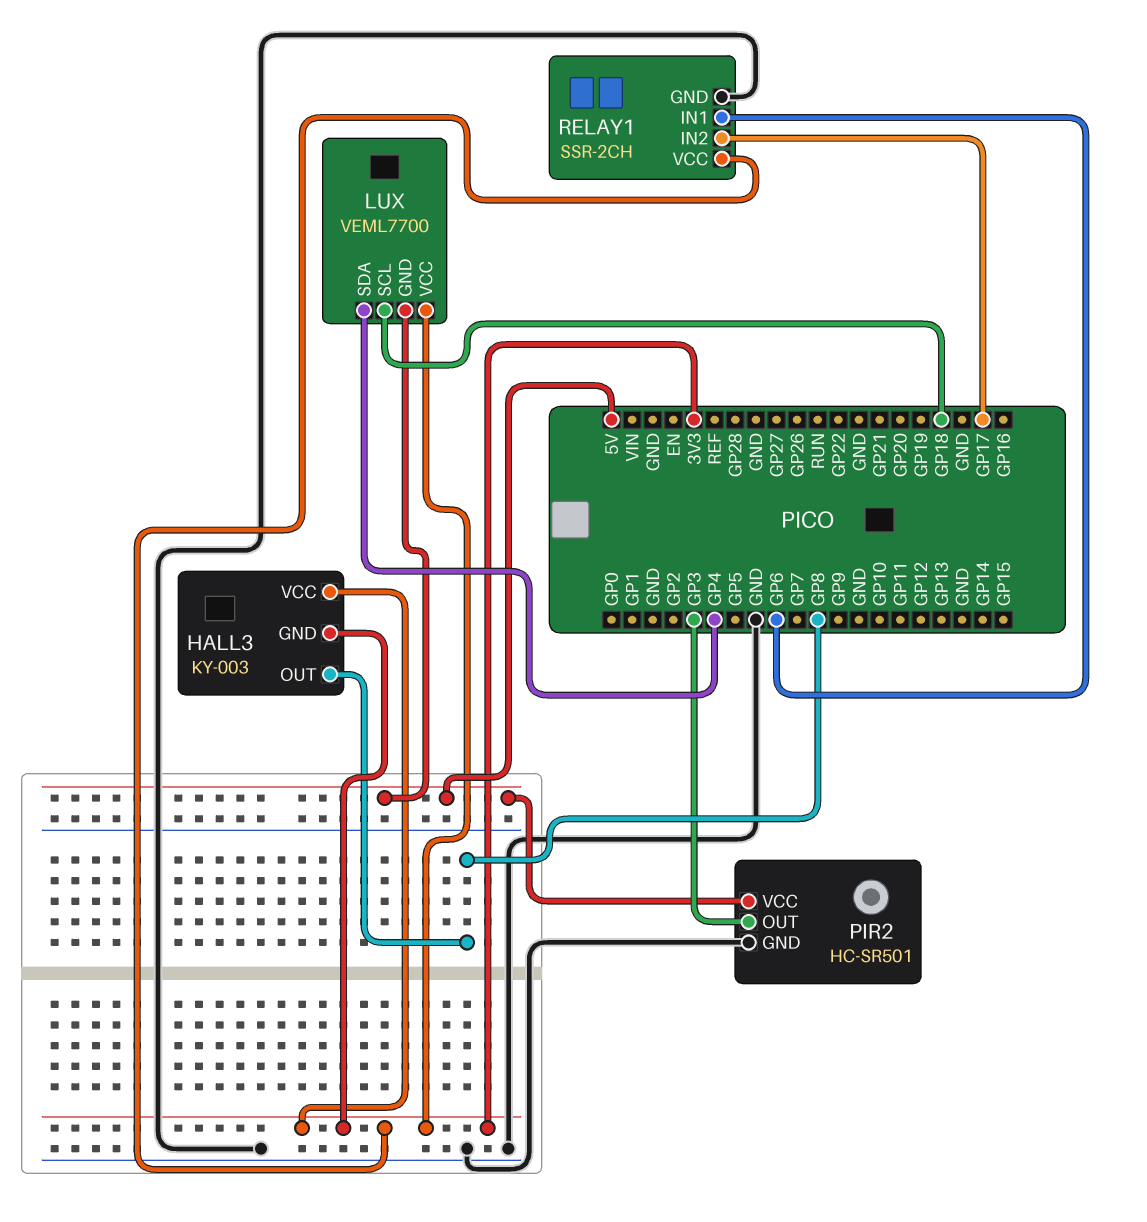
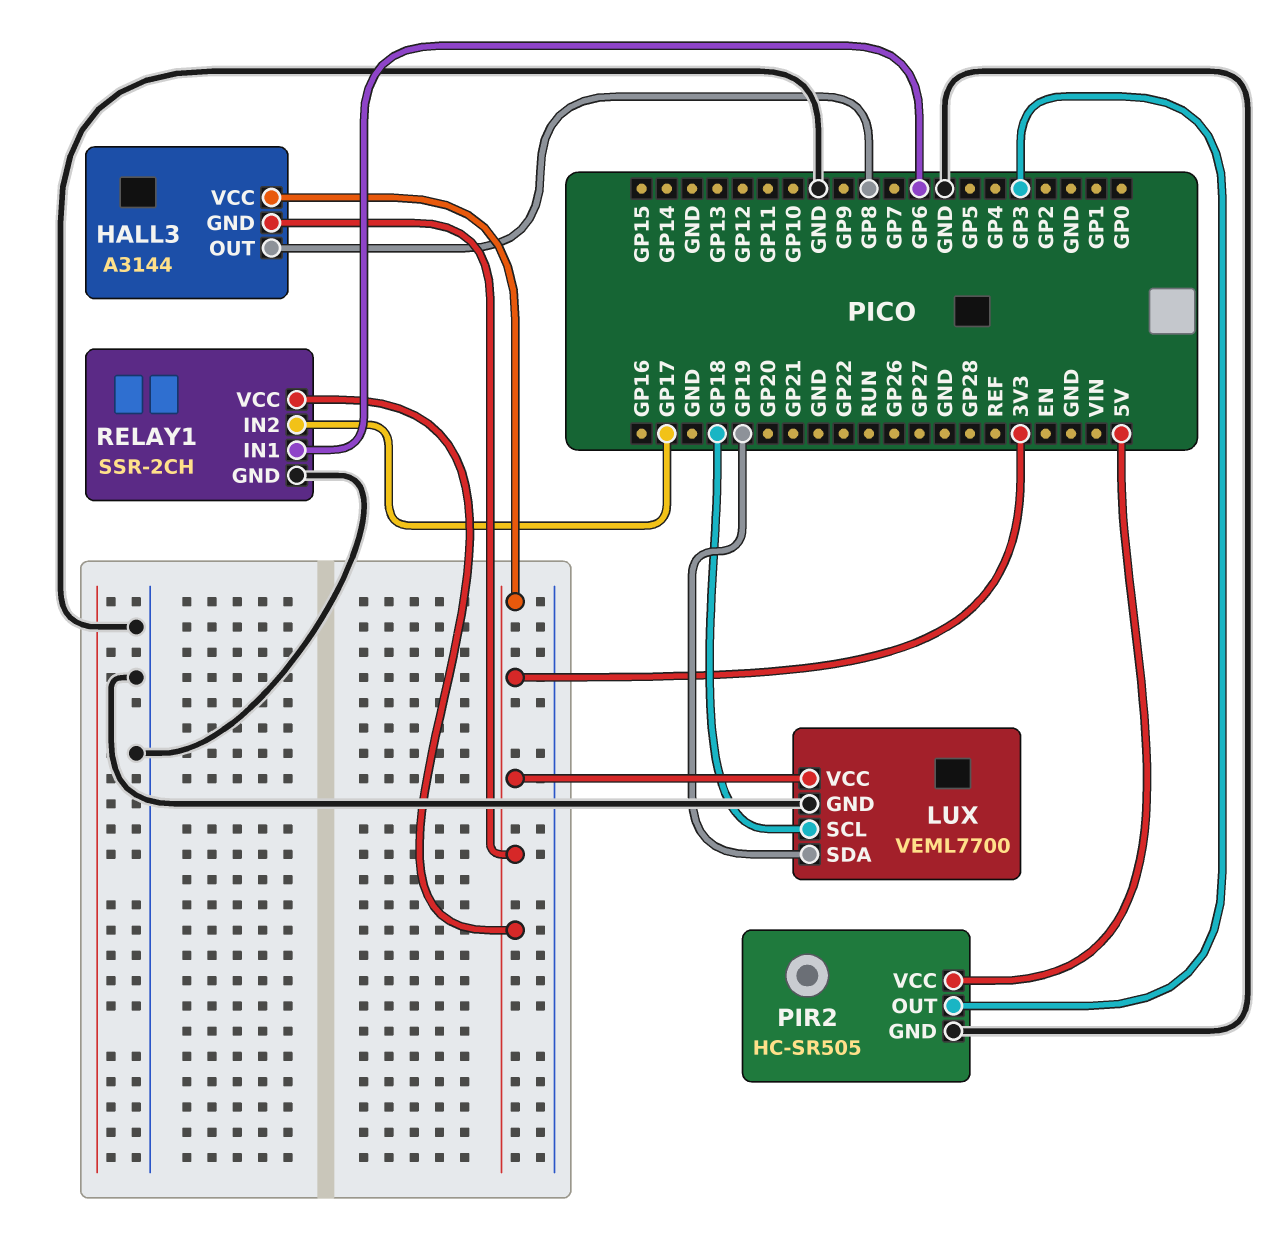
HALL3: KY-003 -> A3144
LUX pin GND: 5V -> GND
LUX pin SDA: GP4 -> GP19
PIR2: HC-SR501 -> HC-SR505

